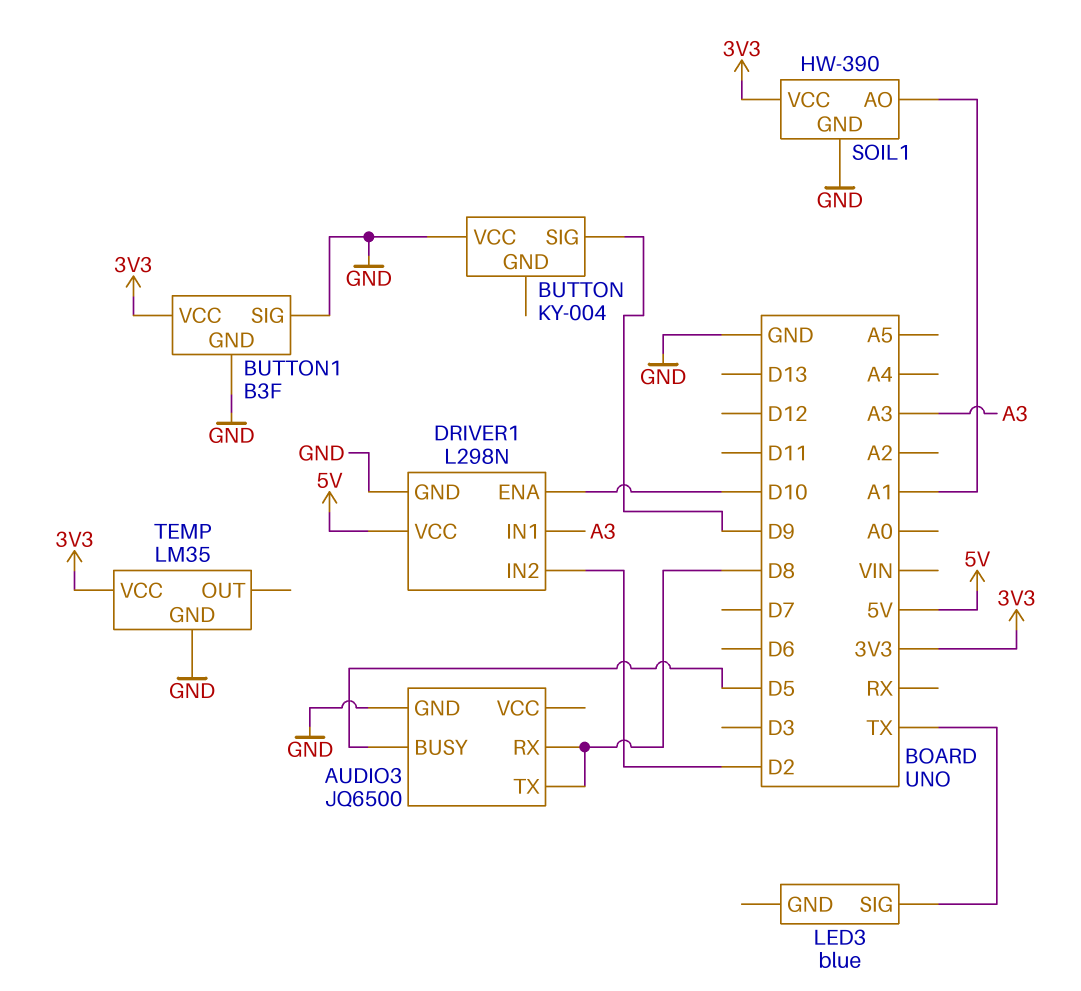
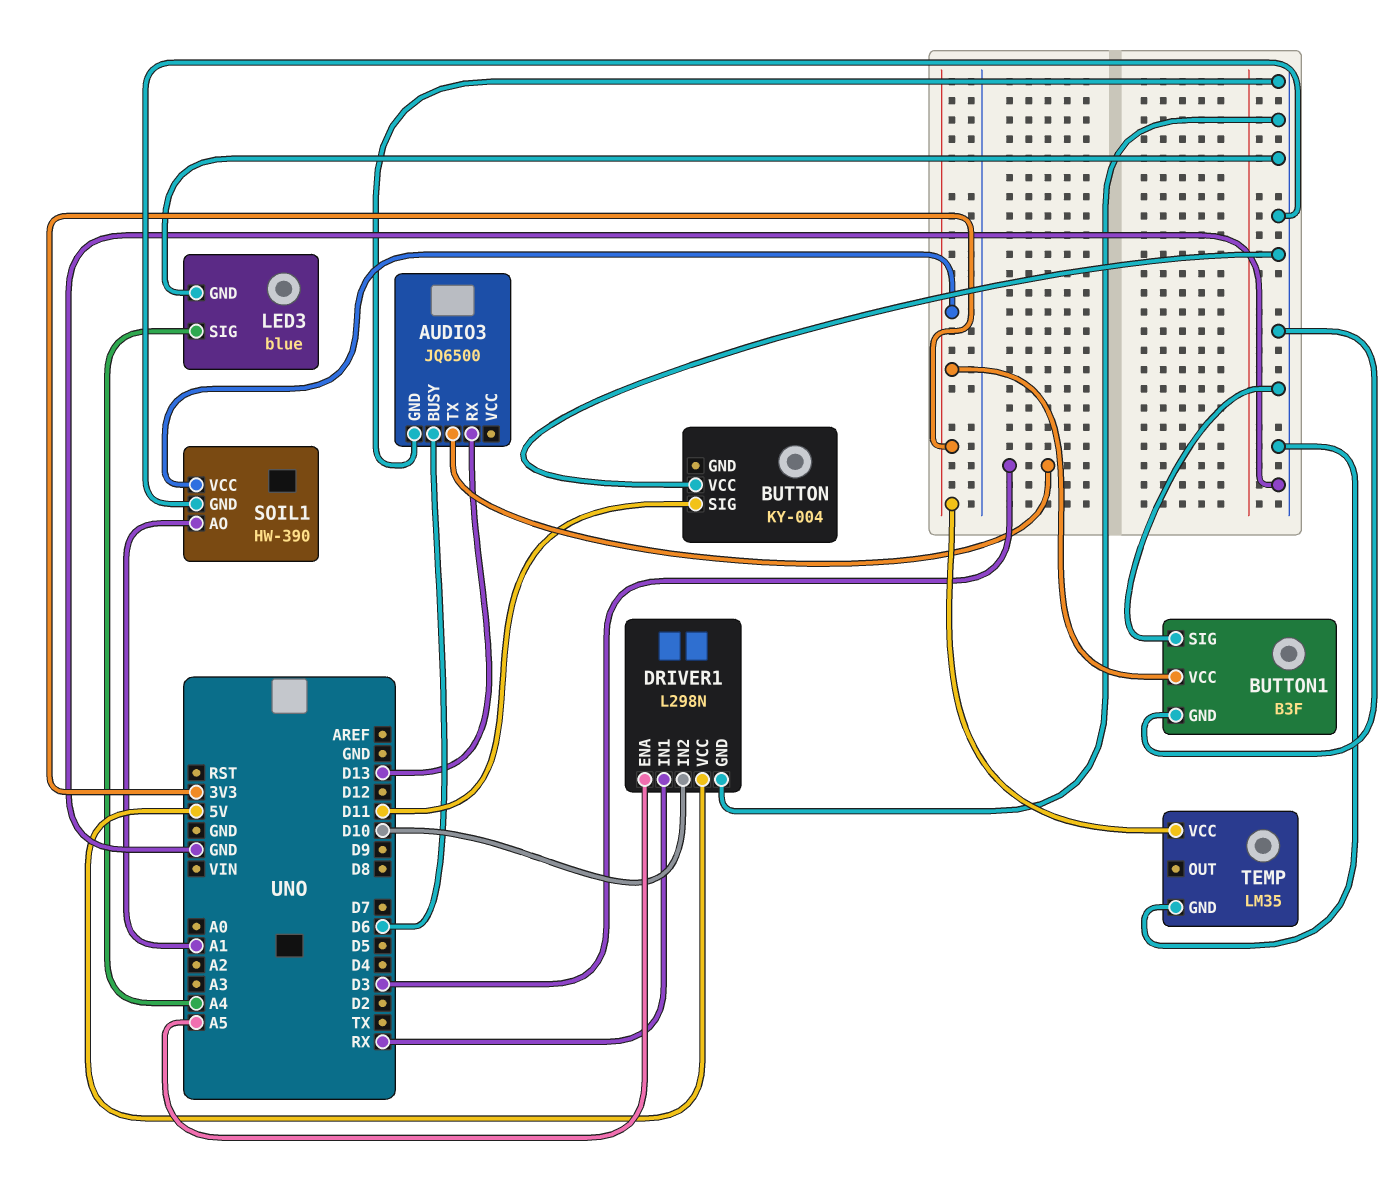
AUDIO3 pin BUSY: D5 -> D6
AUDIO3 pin RX: D8 -> D13
AUDIO3 pin TX: D8 -> D3
BUTTON pin SIG: D9 -> D11
DRIVER1 pin ENA: D10 -> A5
DRIVER1 pin IN1: A3 -> RX
DRIVER1 pin IN2: D2 -> D10
LED3 pin GND: none -> GND
LED3 pin SIG: TX -> A4

